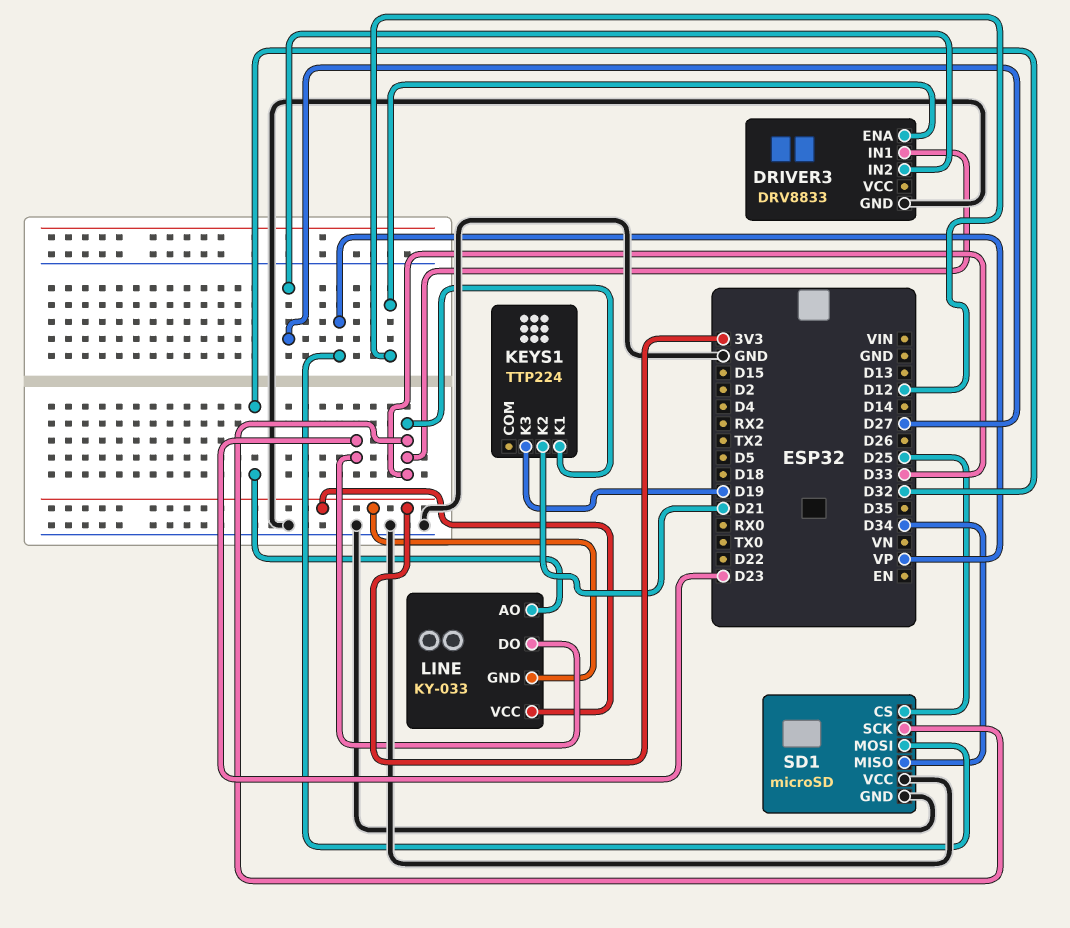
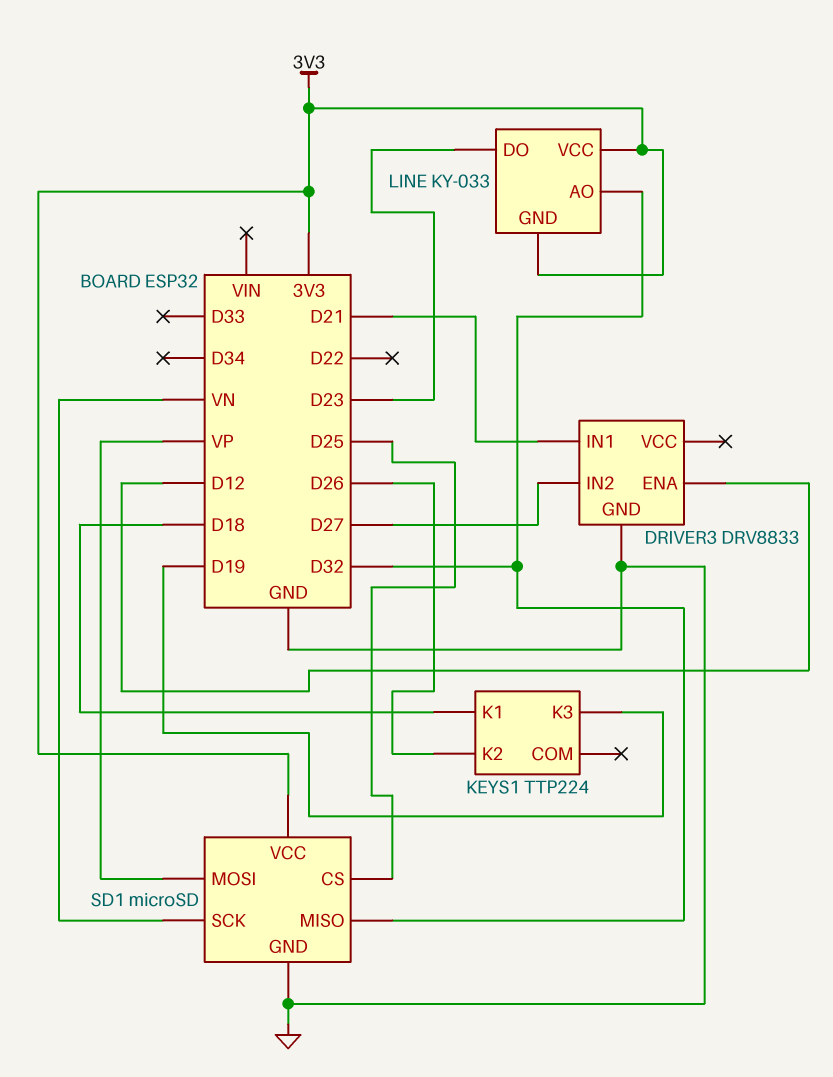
DRIVER3 pin IN1: D33 -> D21
KEYS1 pin K1: D33 -> D18
KEYS1 pin K2: D21 -> D26
SD1 pin MISO: D34 -> D32
SD1 pin SCK: D33 -> VN
SD1 pin VCC: GND -> 3V3

